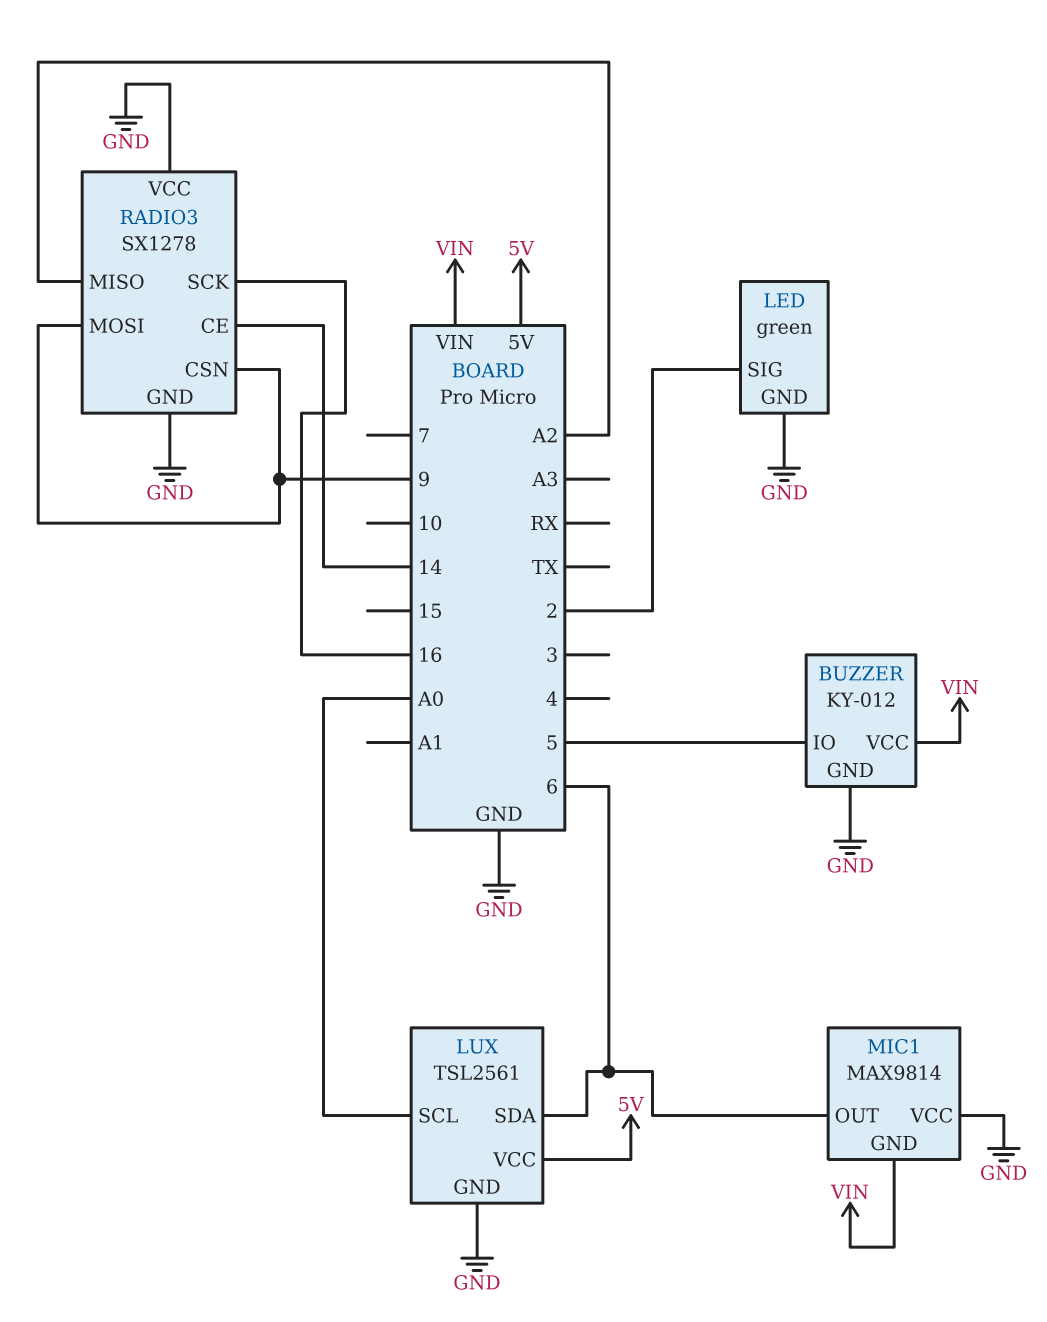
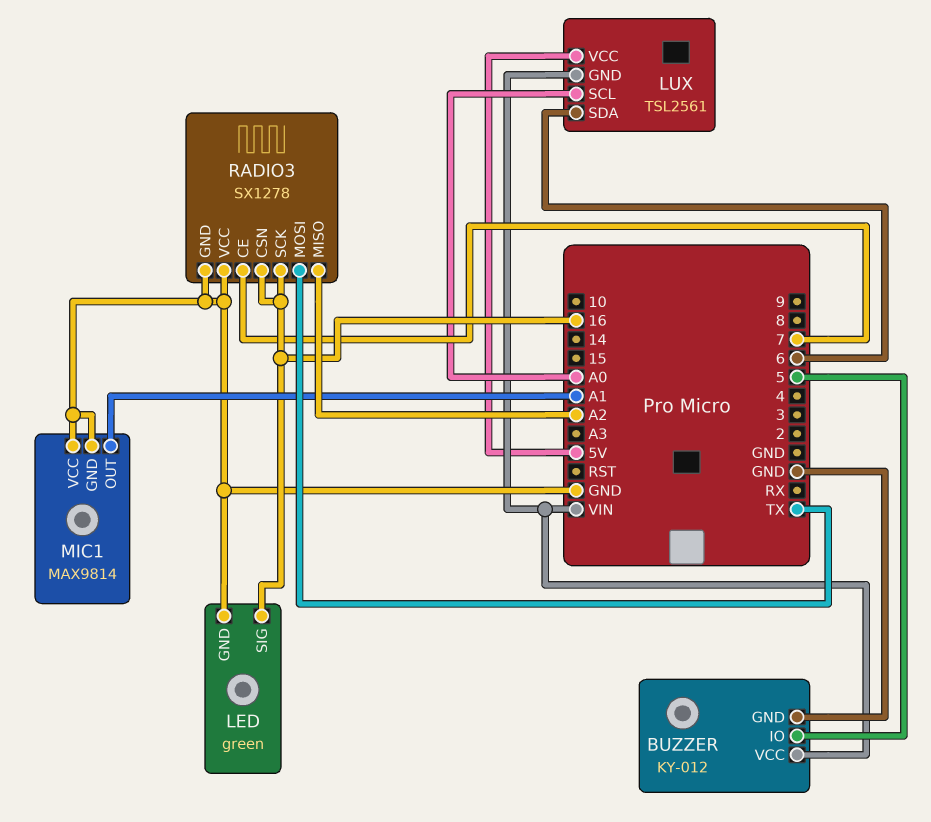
LED pin SIG: 2 -> 16
LUX pin GND: GND -> VIN
MIC1 pin GND: VIN -> GND
MIC1 pin OUT: 6 -> A1
RADIO3 pin CE: 14 -> 7
RADIO3 pin CSN: 9 -> 16
RADIO3 pin MOSI: 9 -> TX

